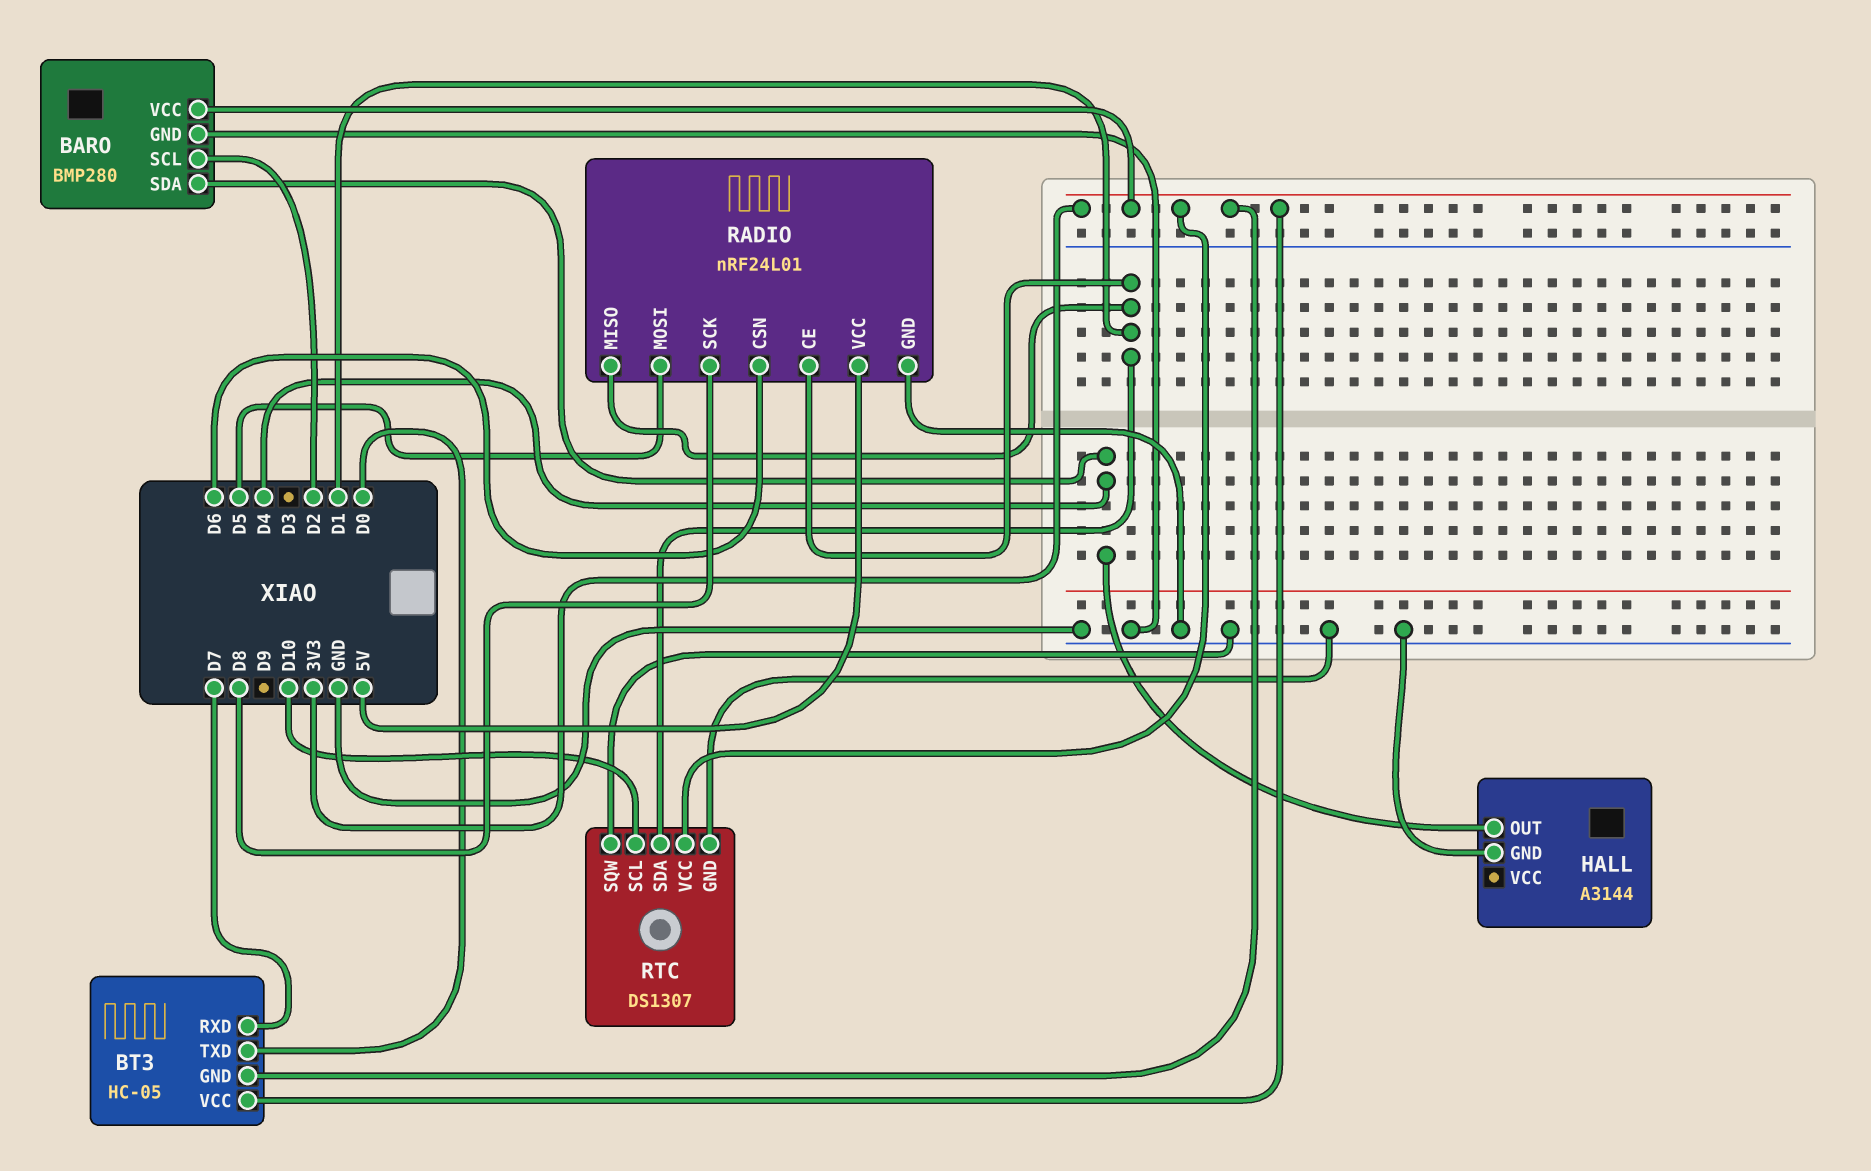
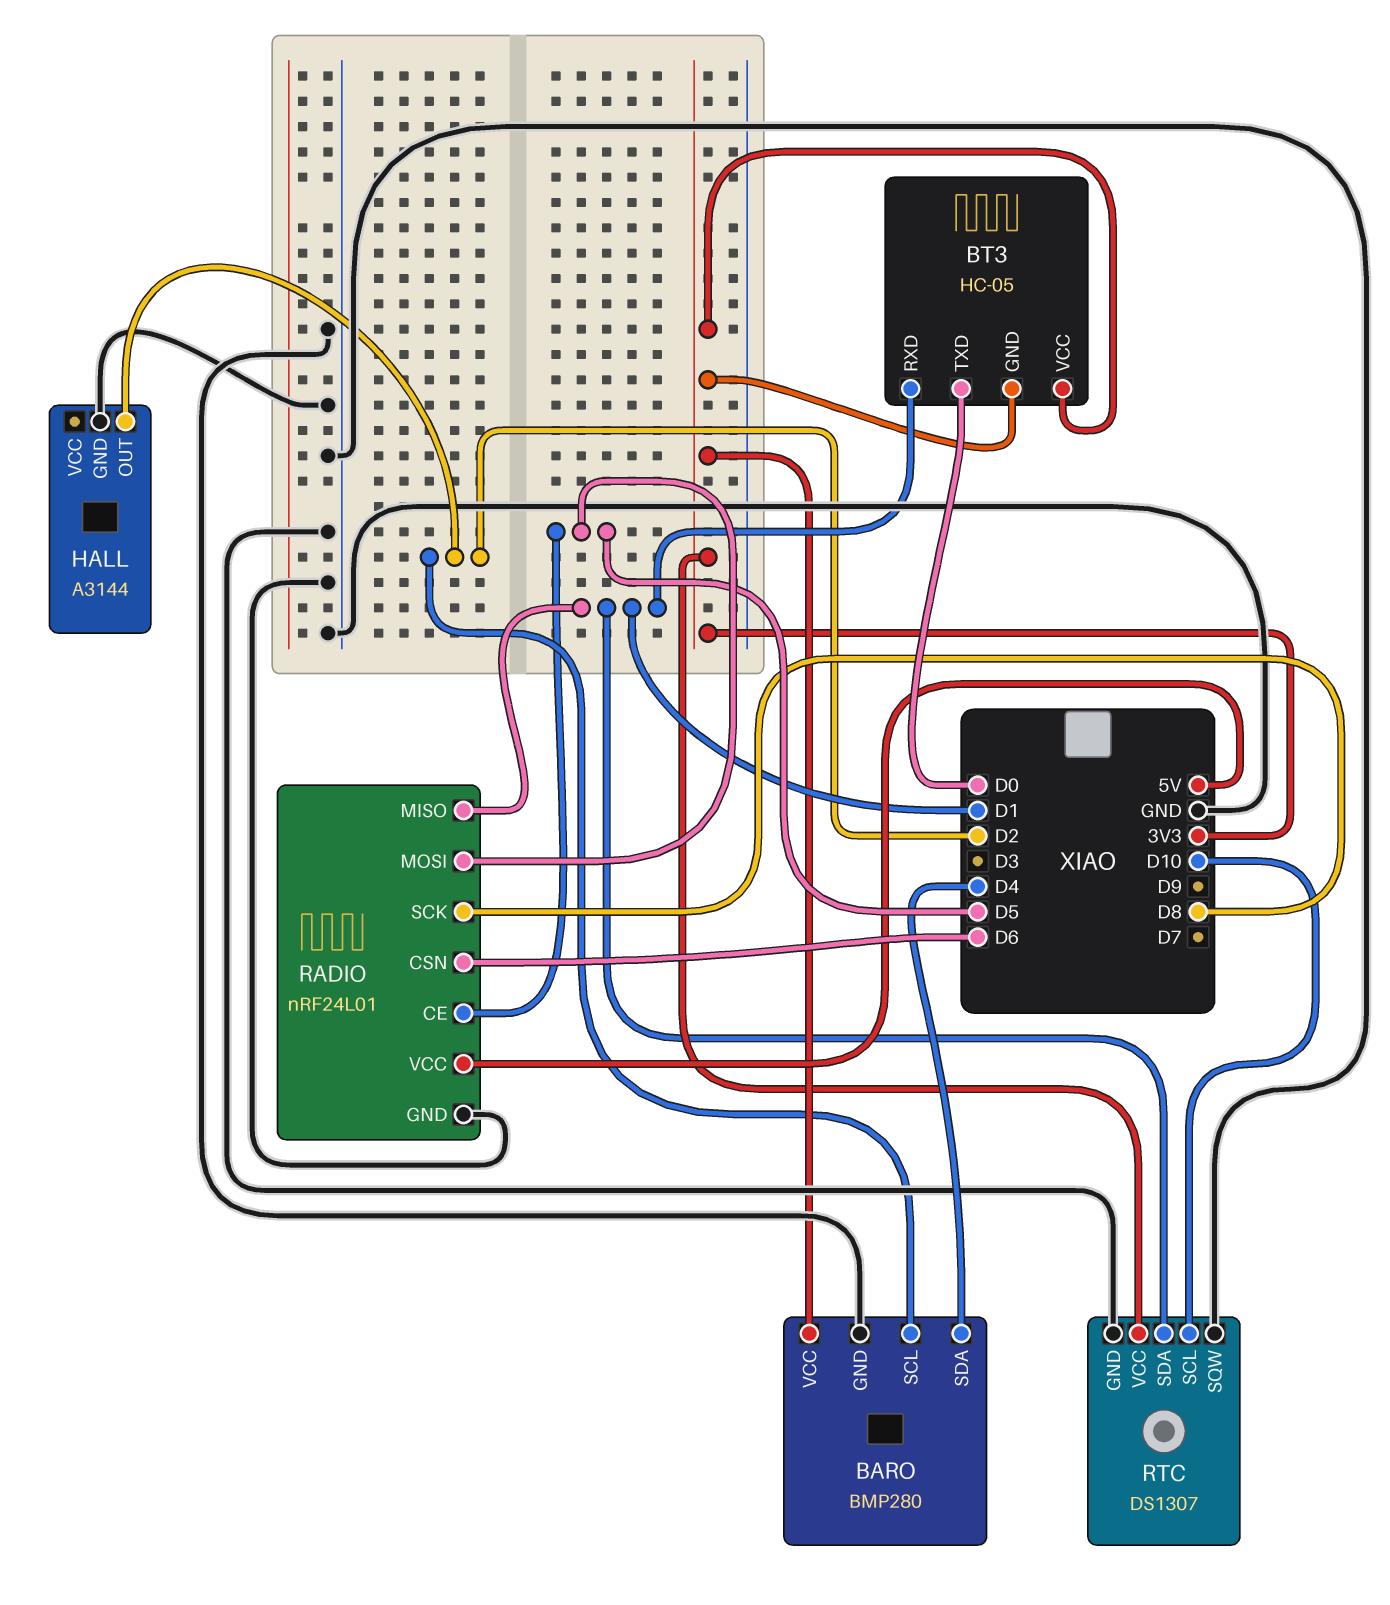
BT3 pin RXD: D7 -> D1
HALL pin OUT: D4 -> D2
RADIO pin CE: D1 -> D5

